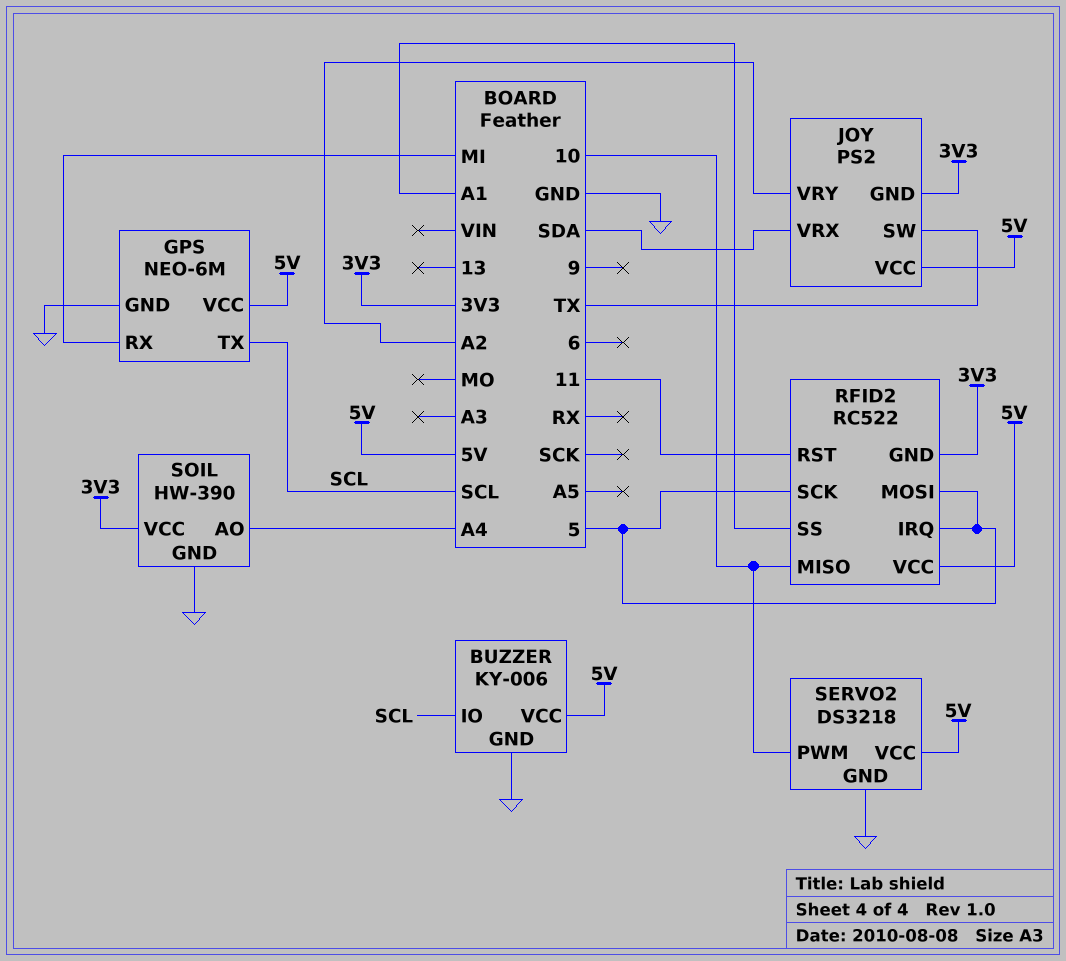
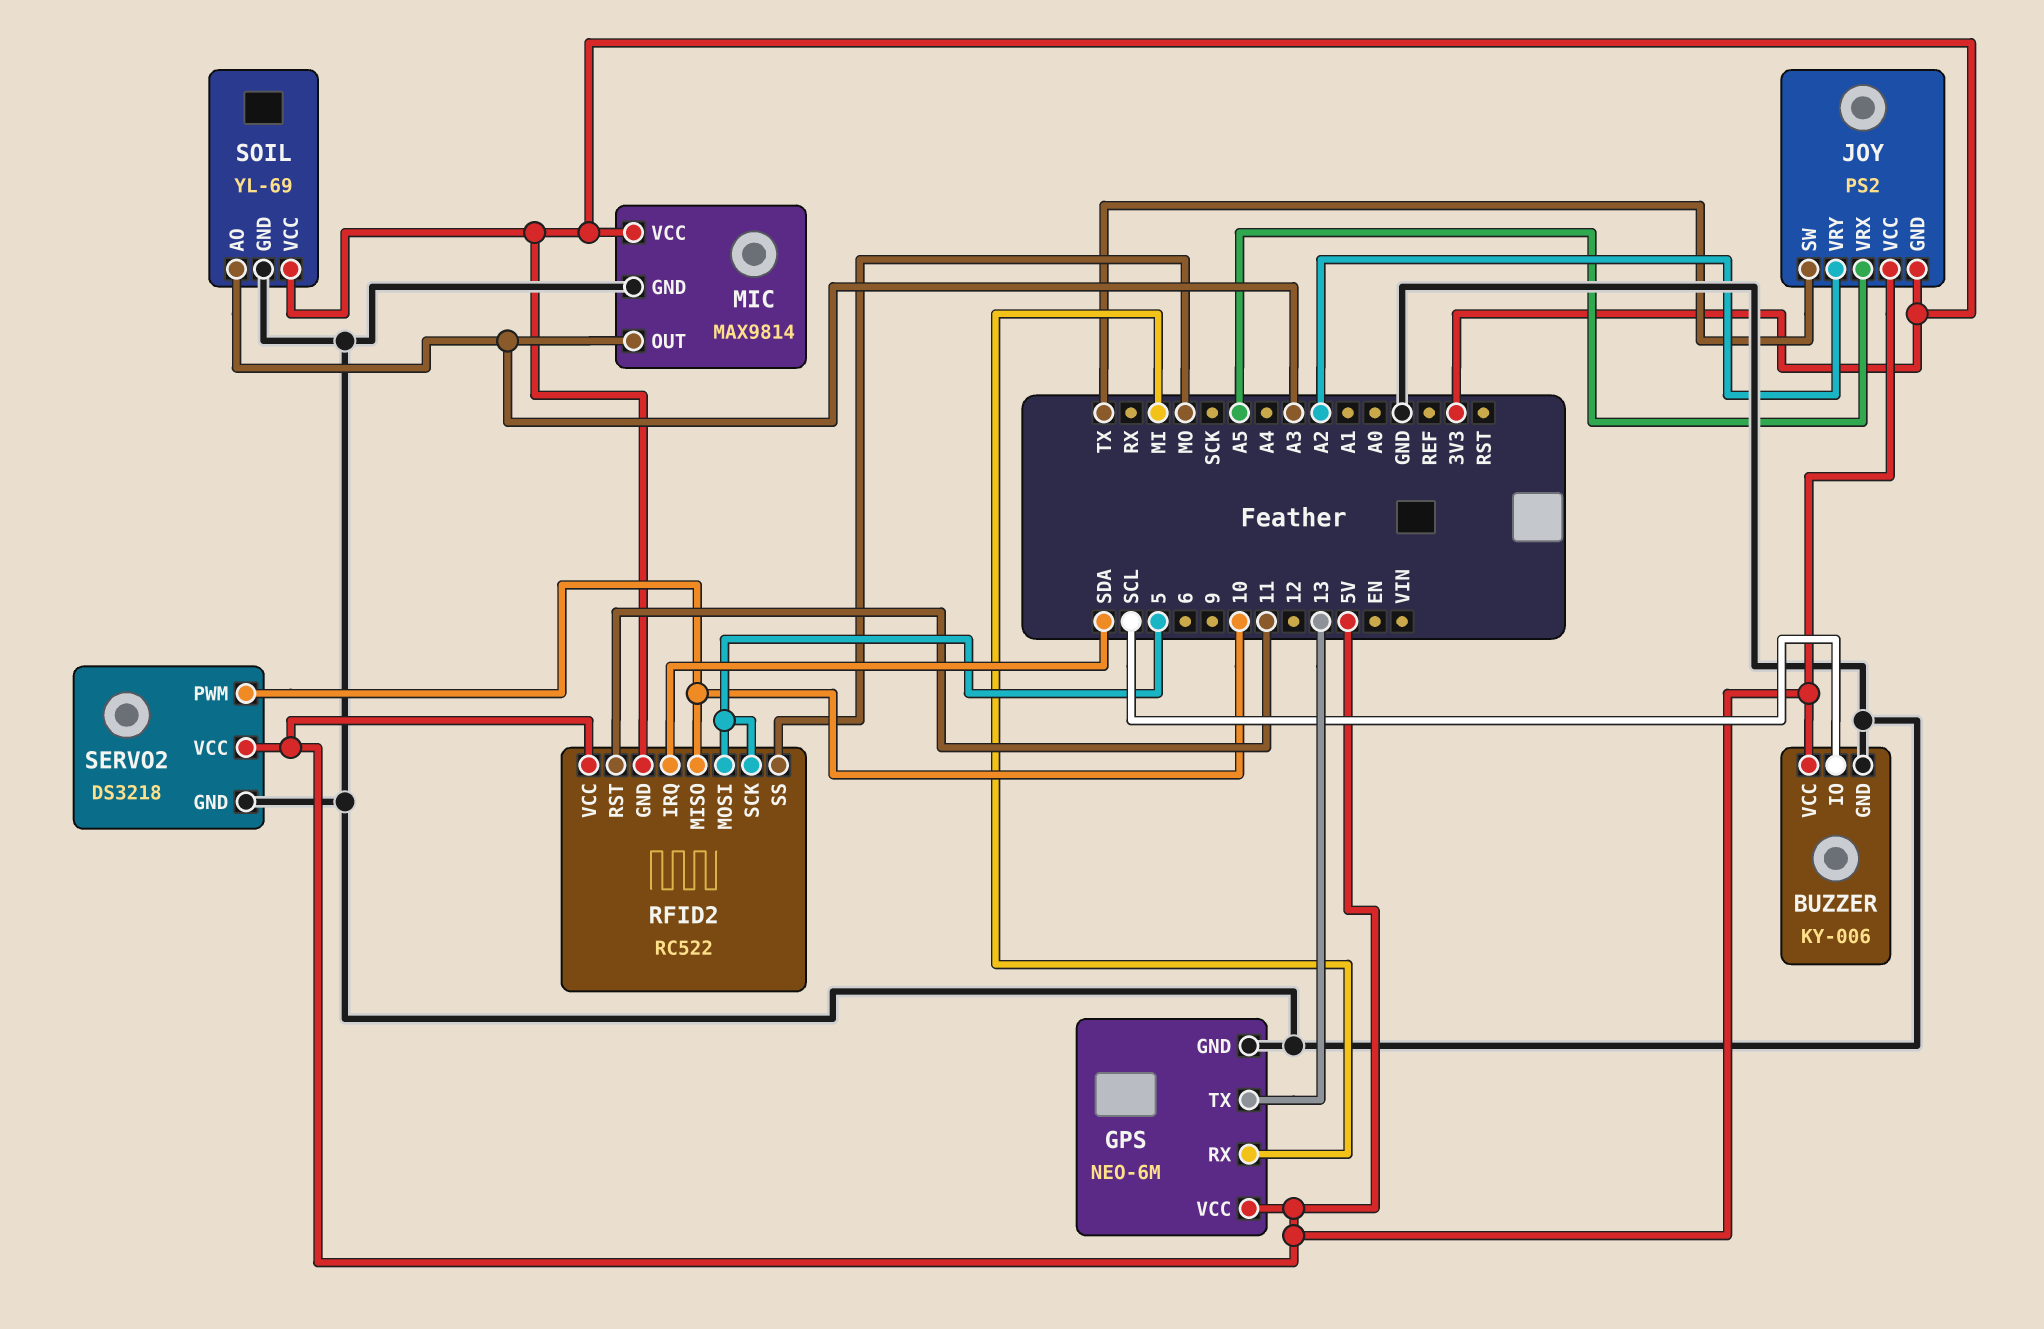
GPS pin TX: SCL -> 13
JOY pin VRX: SDA -> A5
MIC: none -> MAX9814
MIC pin GND: none -> GND
MIC pin OUT: none -> A3
MIC pin VCC: none -> 3V3
RFID2 pin IRQ: 5 -> SDA
RFID2 pin SS: A1 -> MO
SOIL: HW-390 -> YL-69
SOIL pin AO: A4 -> A3

